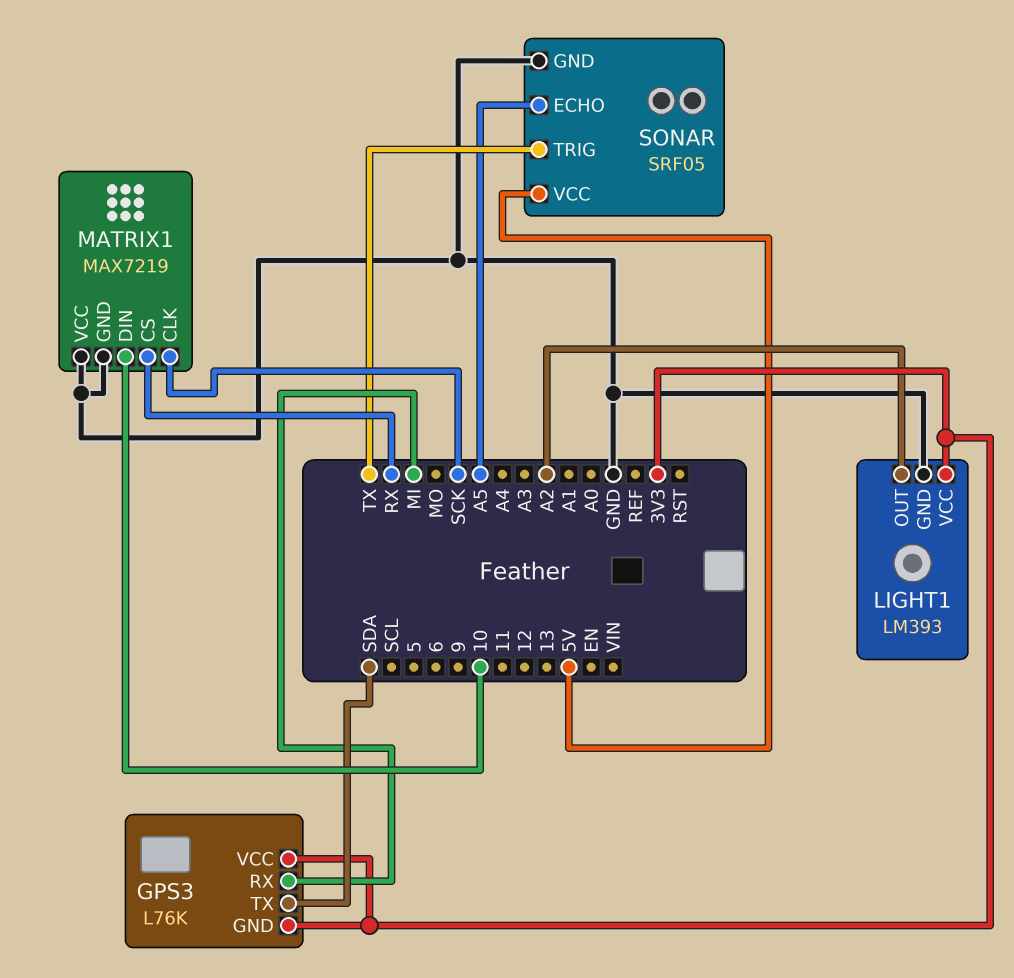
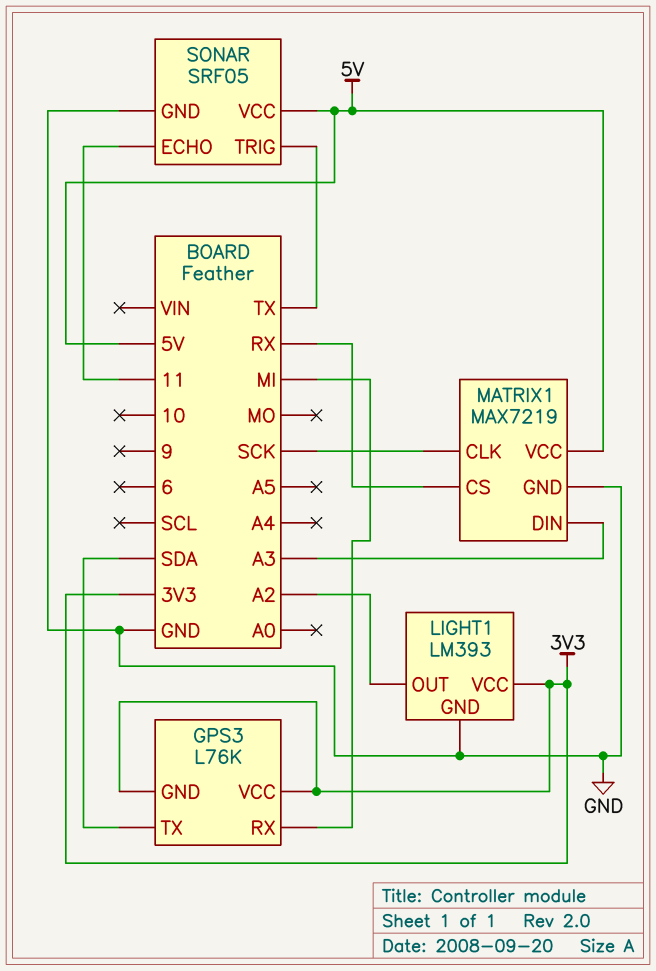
MATRIX1 pin DIN: 10 -> A3
MATRIX1 pin VCC: GND -> 5V
SONAR pin ECHO: A5 -> 11

